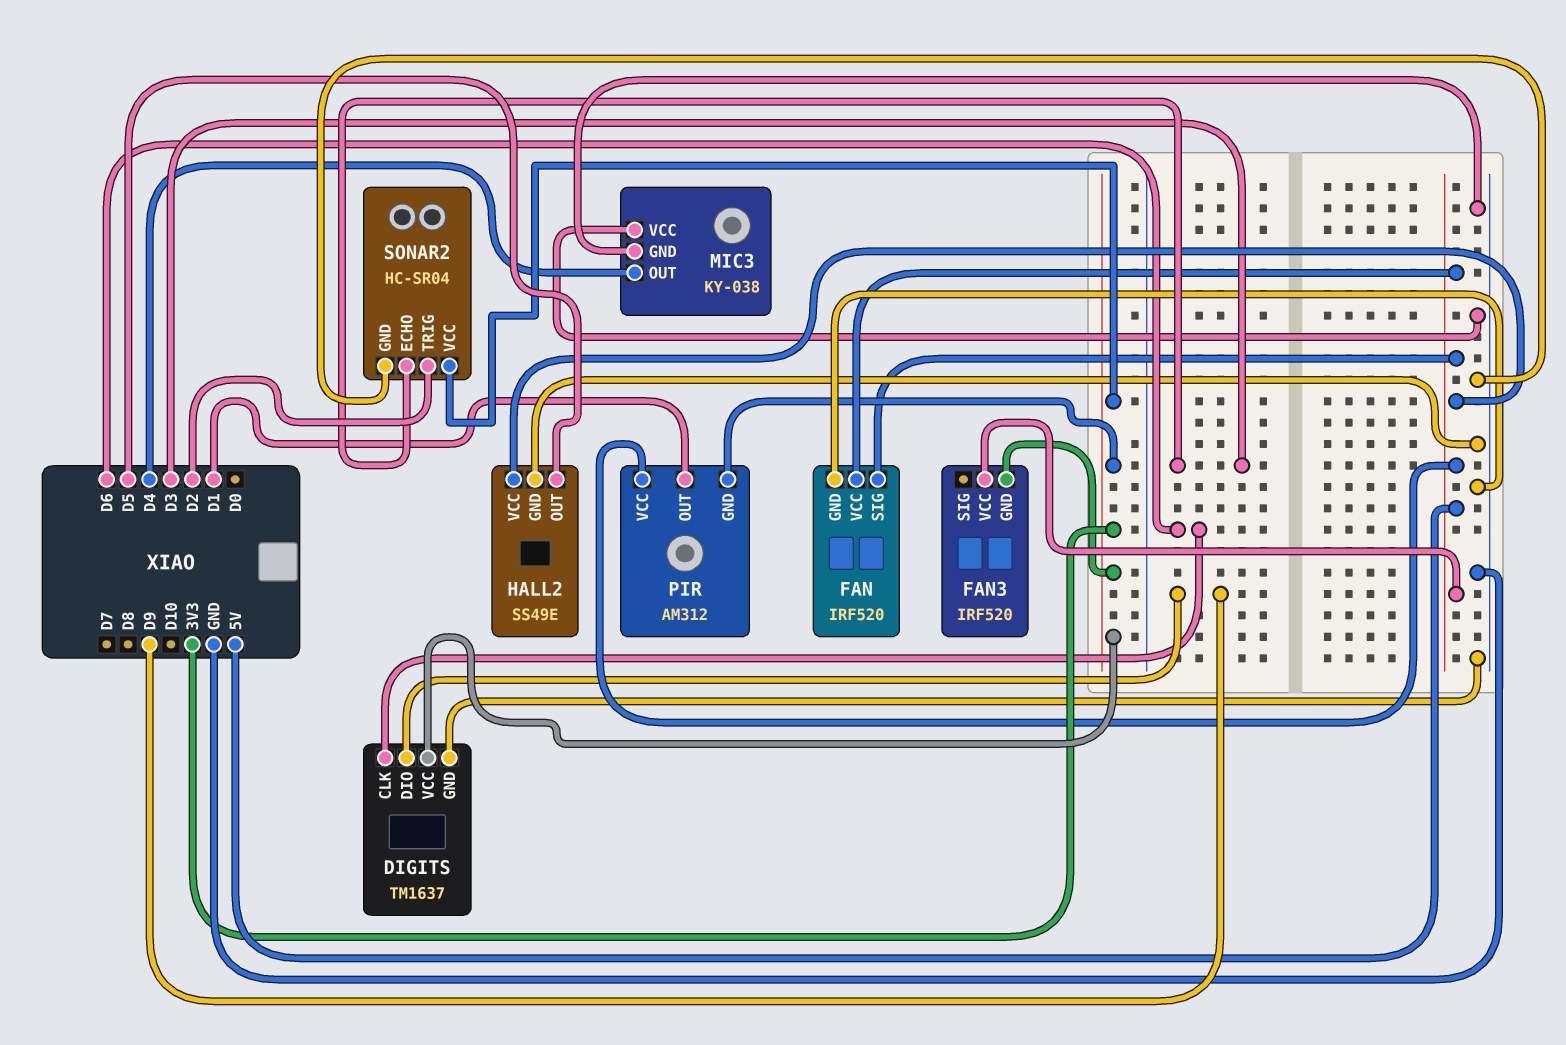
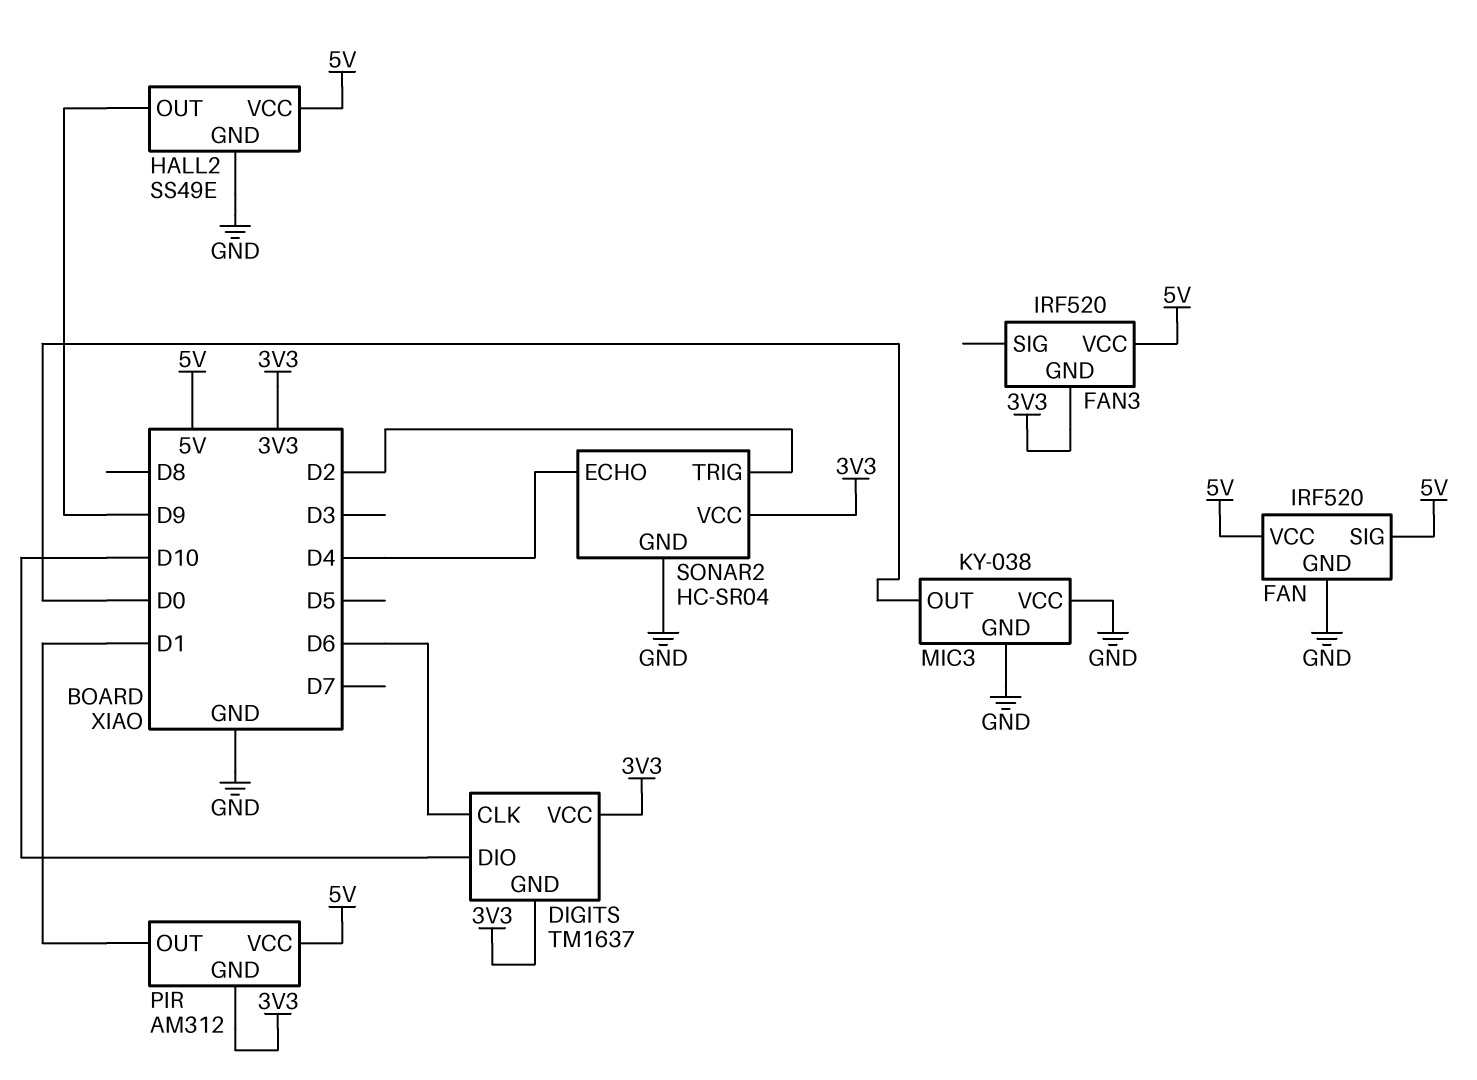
DIGITS pin DIO: D9 -> D10
DIGITS pin GND: GND -> 3V3
HALL2 pin OUT: D5 -> D9
MIC3 pin OUT: D4 -> D0
SONAR2 pin ECHO: D3 -> D4

